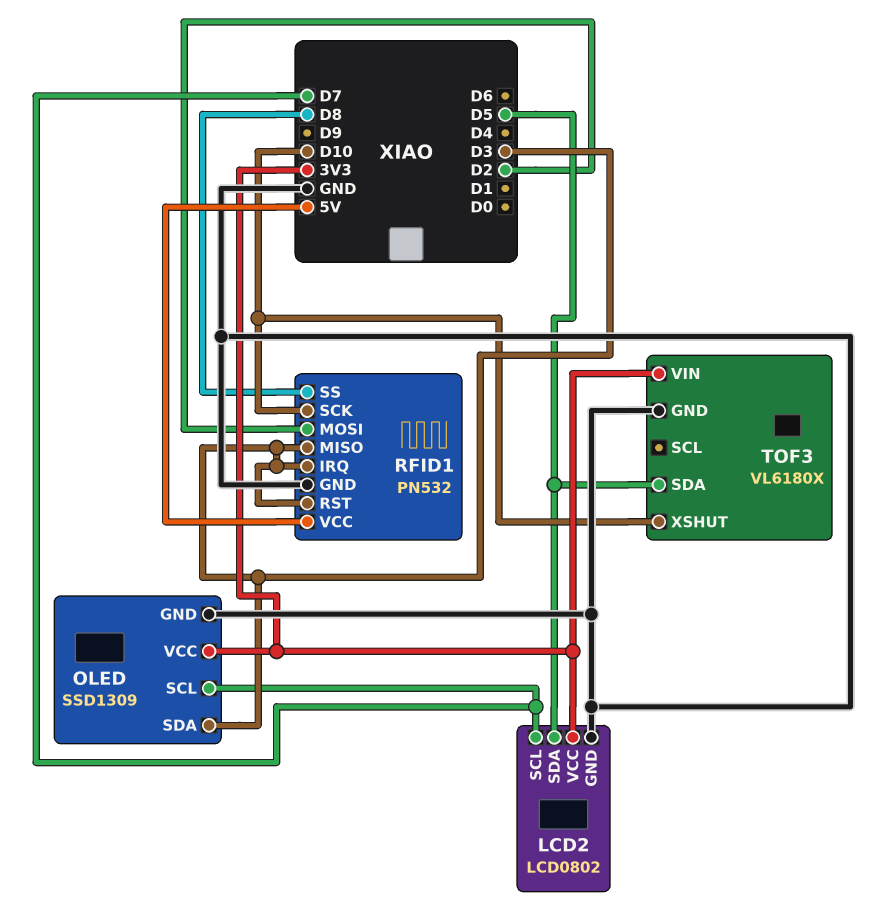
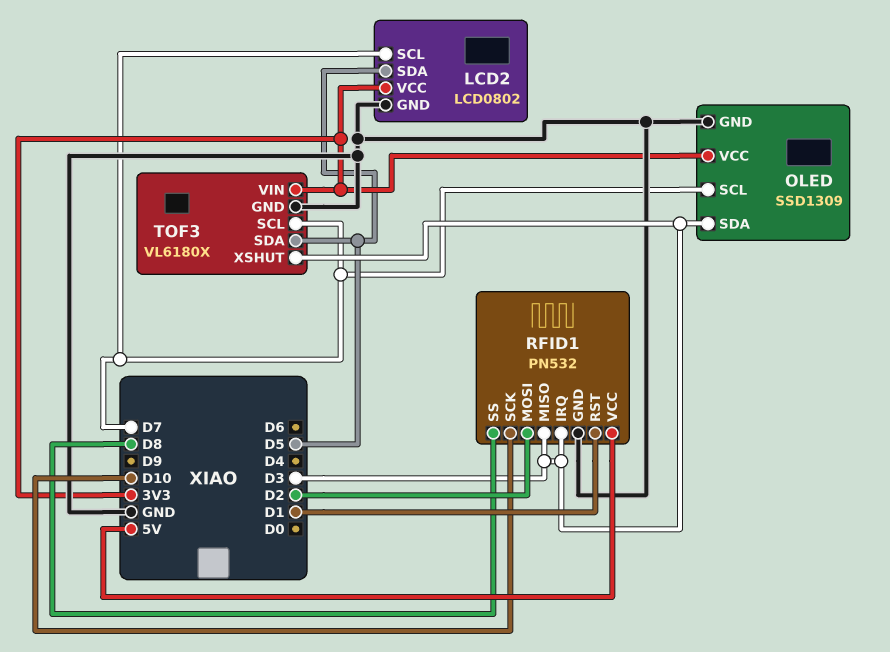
RFID1 pin RST: D3 -> D1
TOF3 pin SCL: none -> D7
TOF3 pin XSHUT: D10 -> D3

